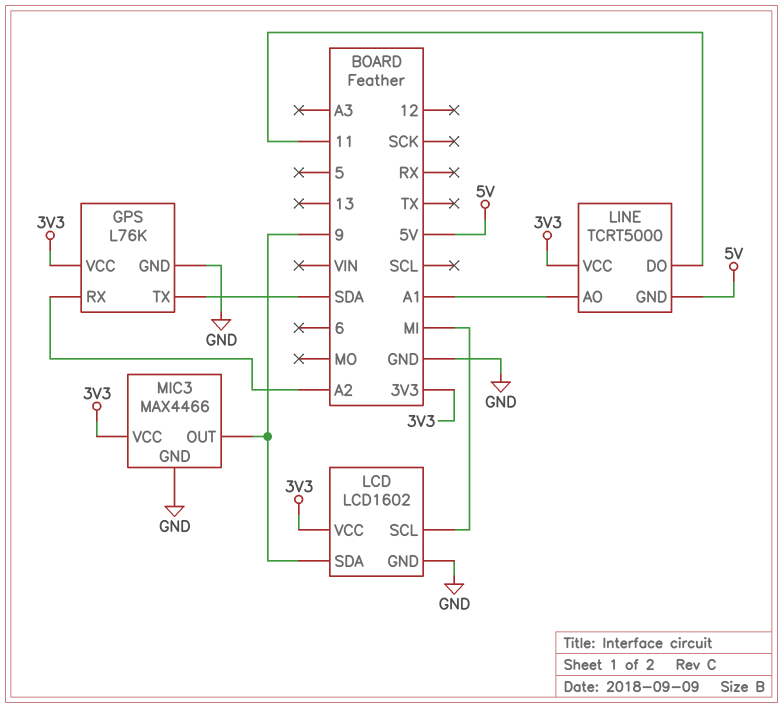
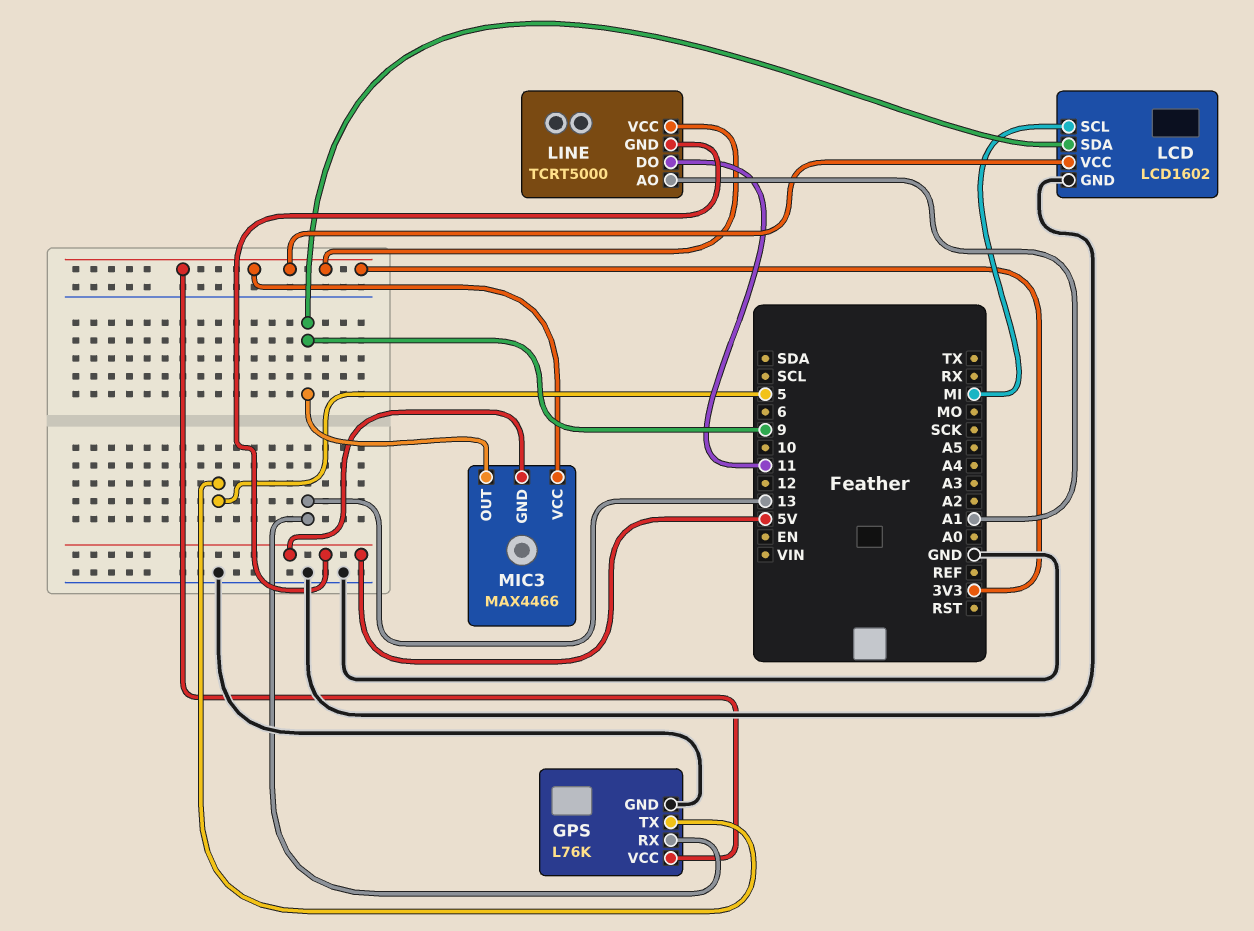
GPS pin RX: A2 -> 13
GPS pin TX: SDA -> 5
MIC3 pin GND: GND -> 5V

